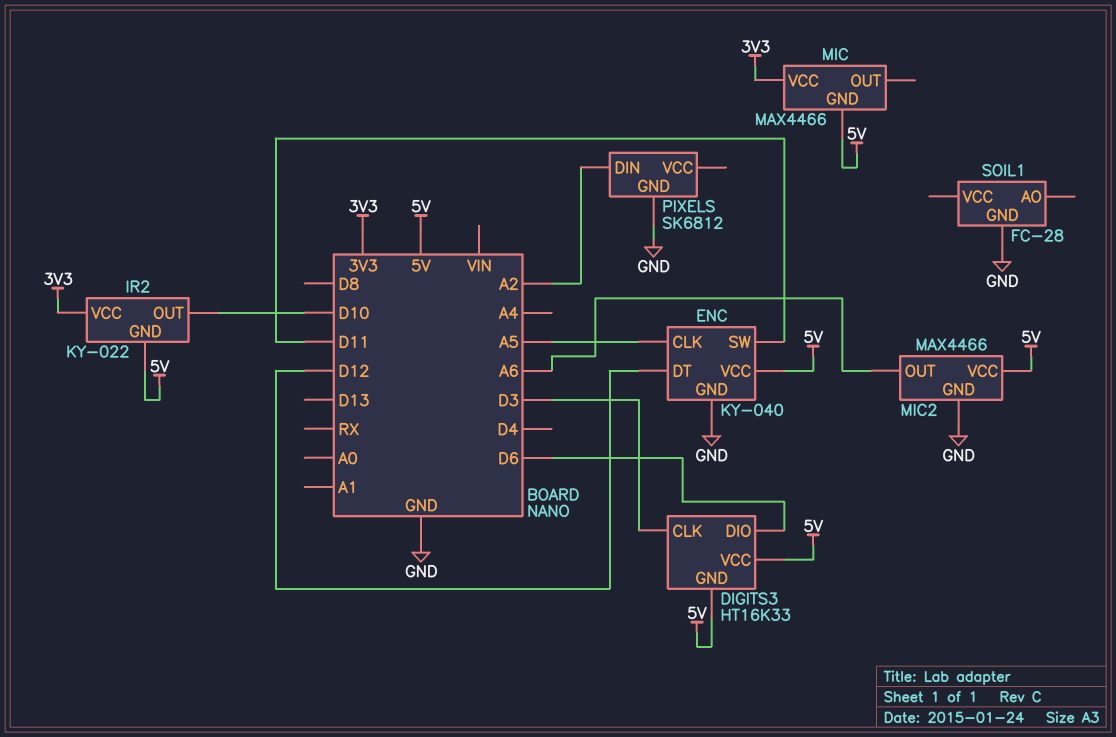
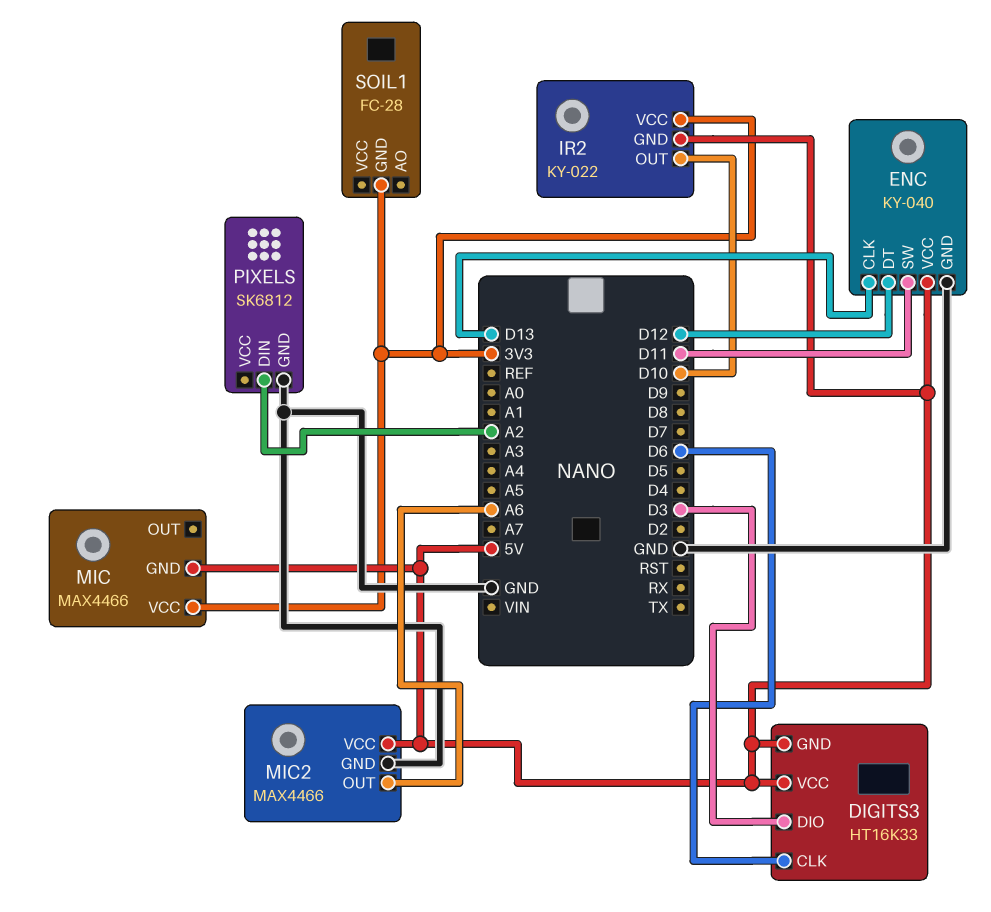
DIGITS3 pin CLK: D3 -> D6
DIGITS3 pin DIO: D6 -> D3
ENC pin CLK: A5 -> D13
SOIL1 pin GND: GND -> 3V3

